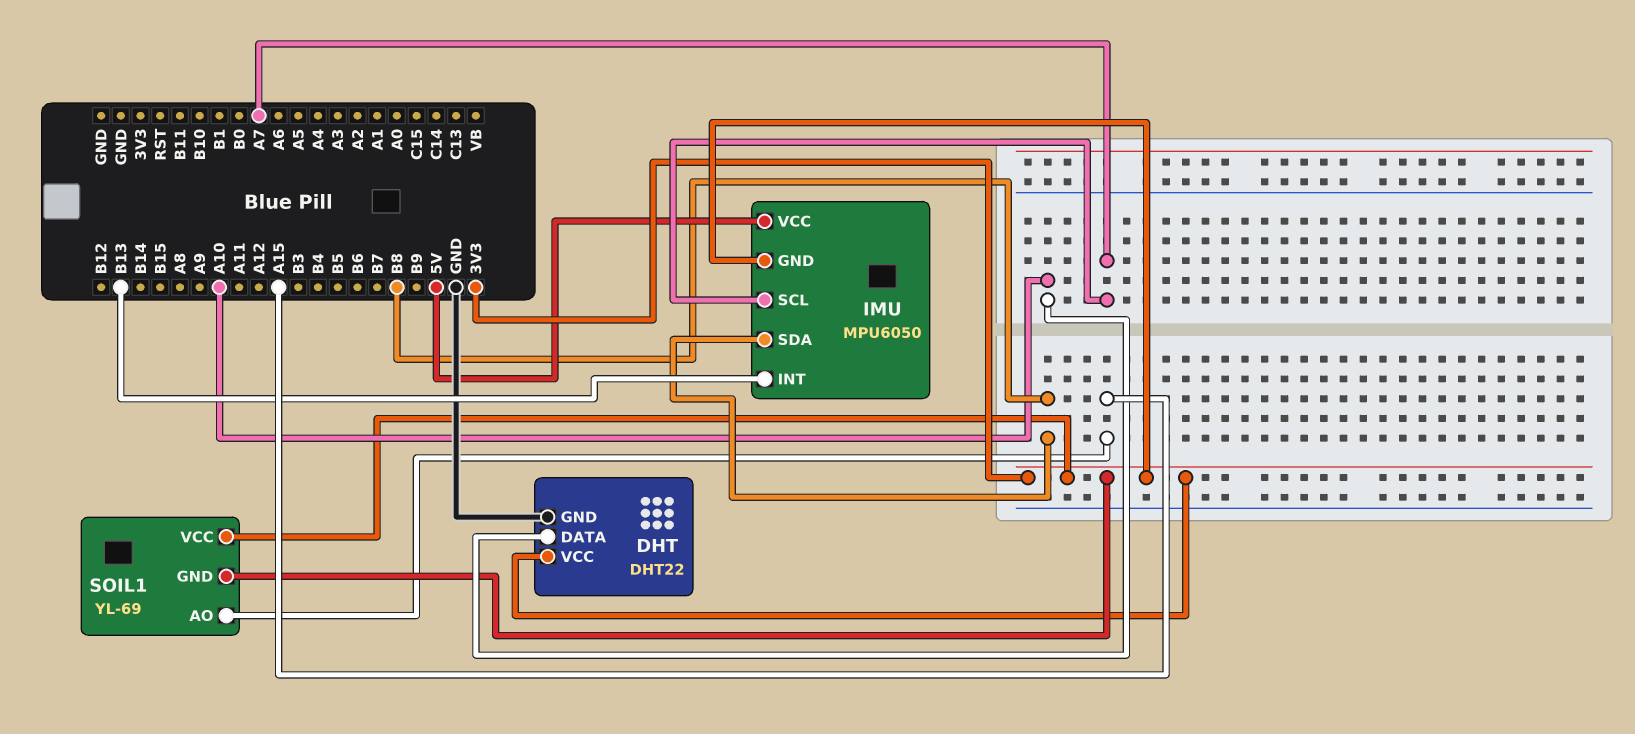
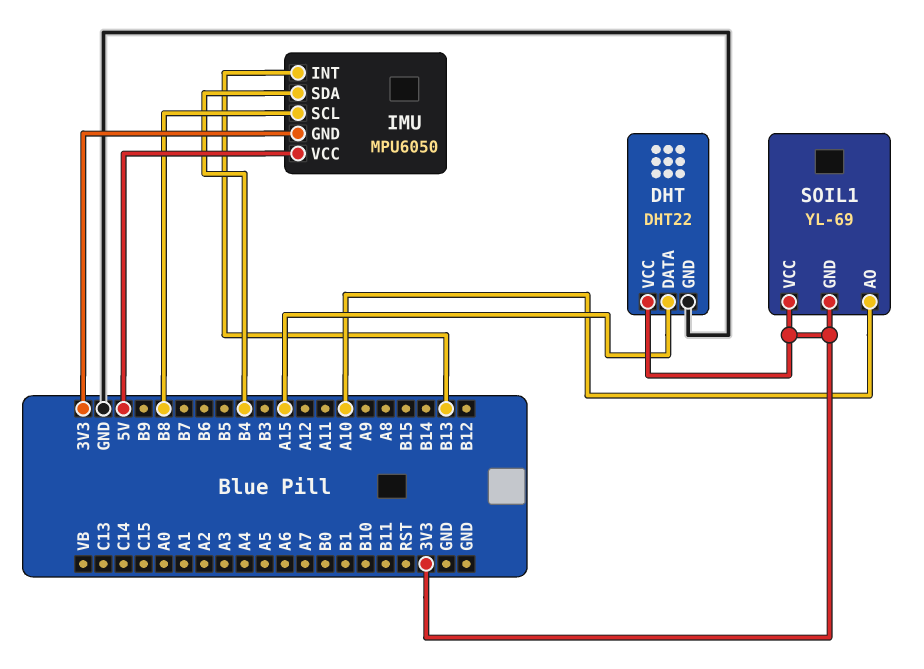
DHT pin DATA: A10 -> A15
IMU pin SCL: A7 -> B8
IMU pin SDA: B8 -> B4
SOIL1 pin AO: A15 -> A10

